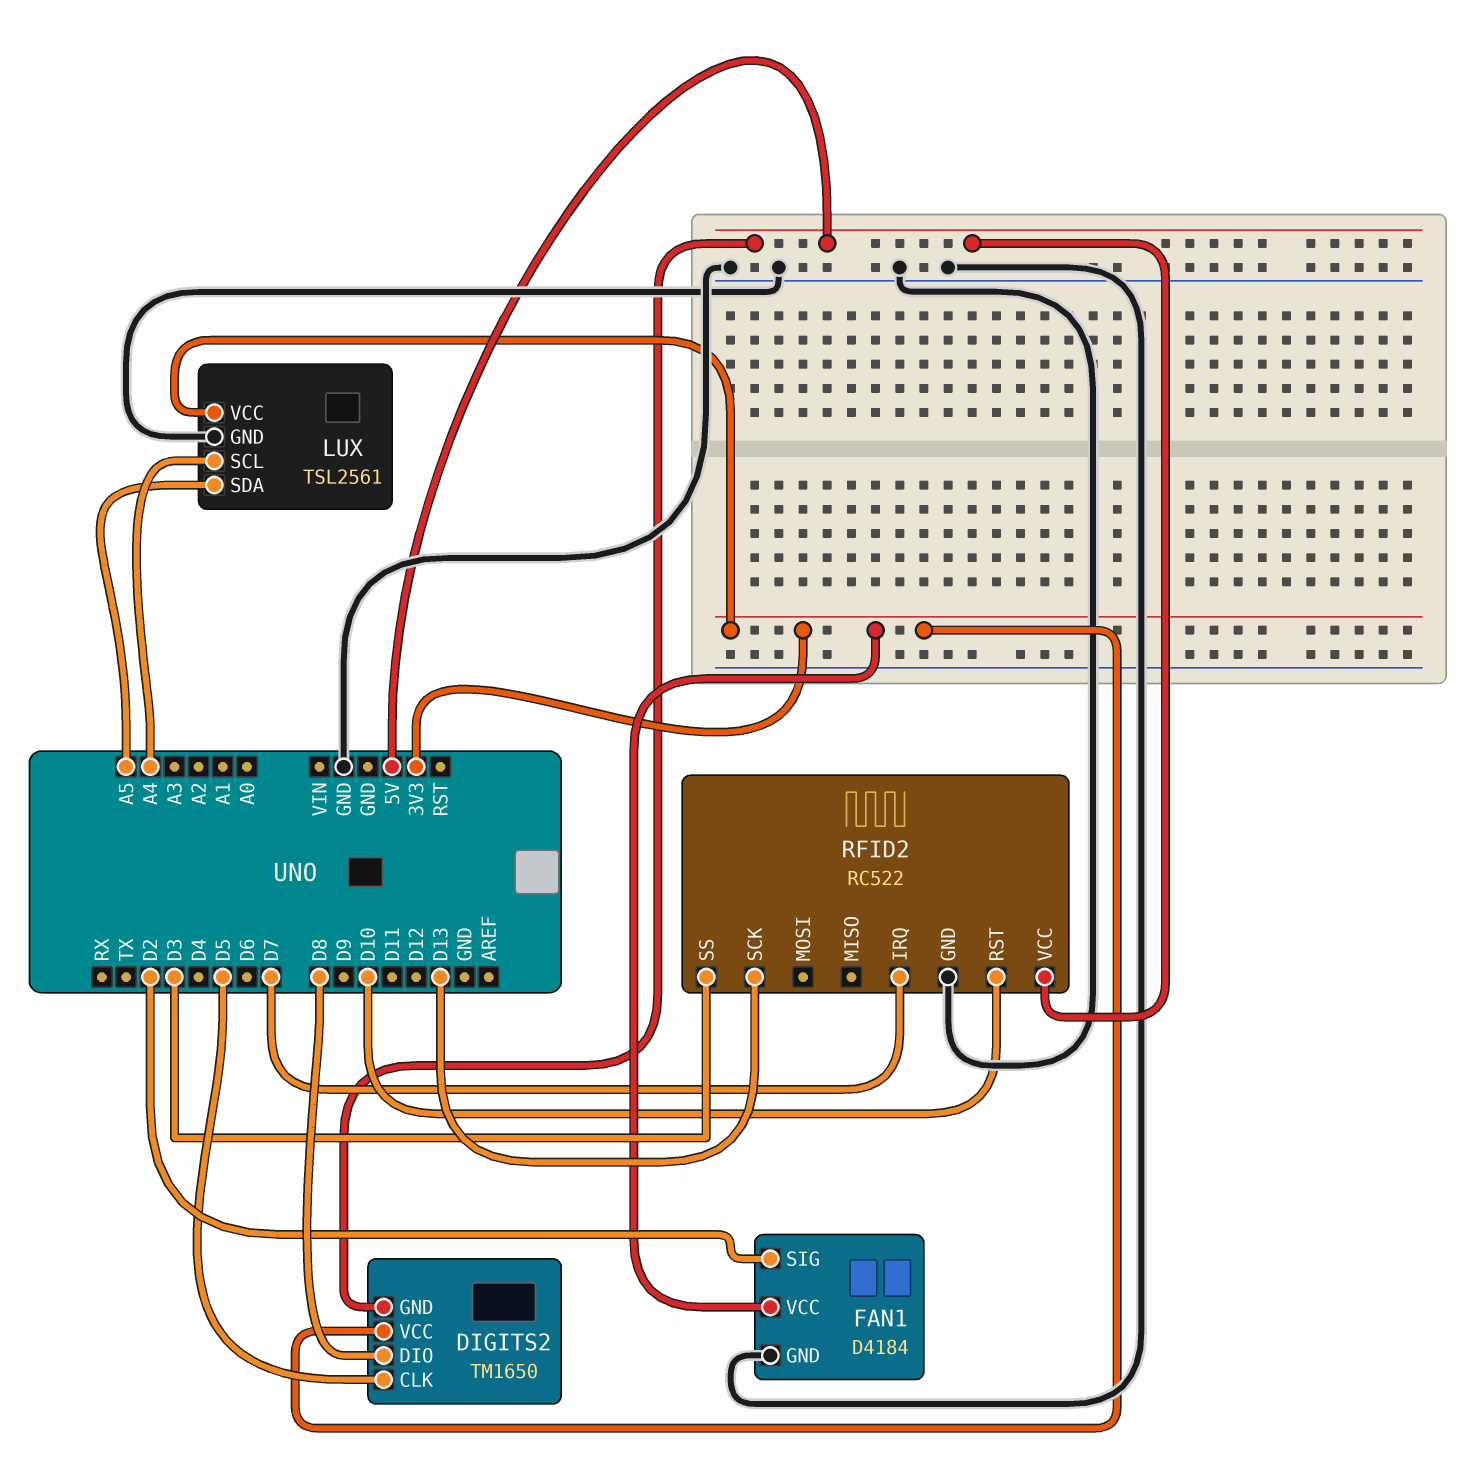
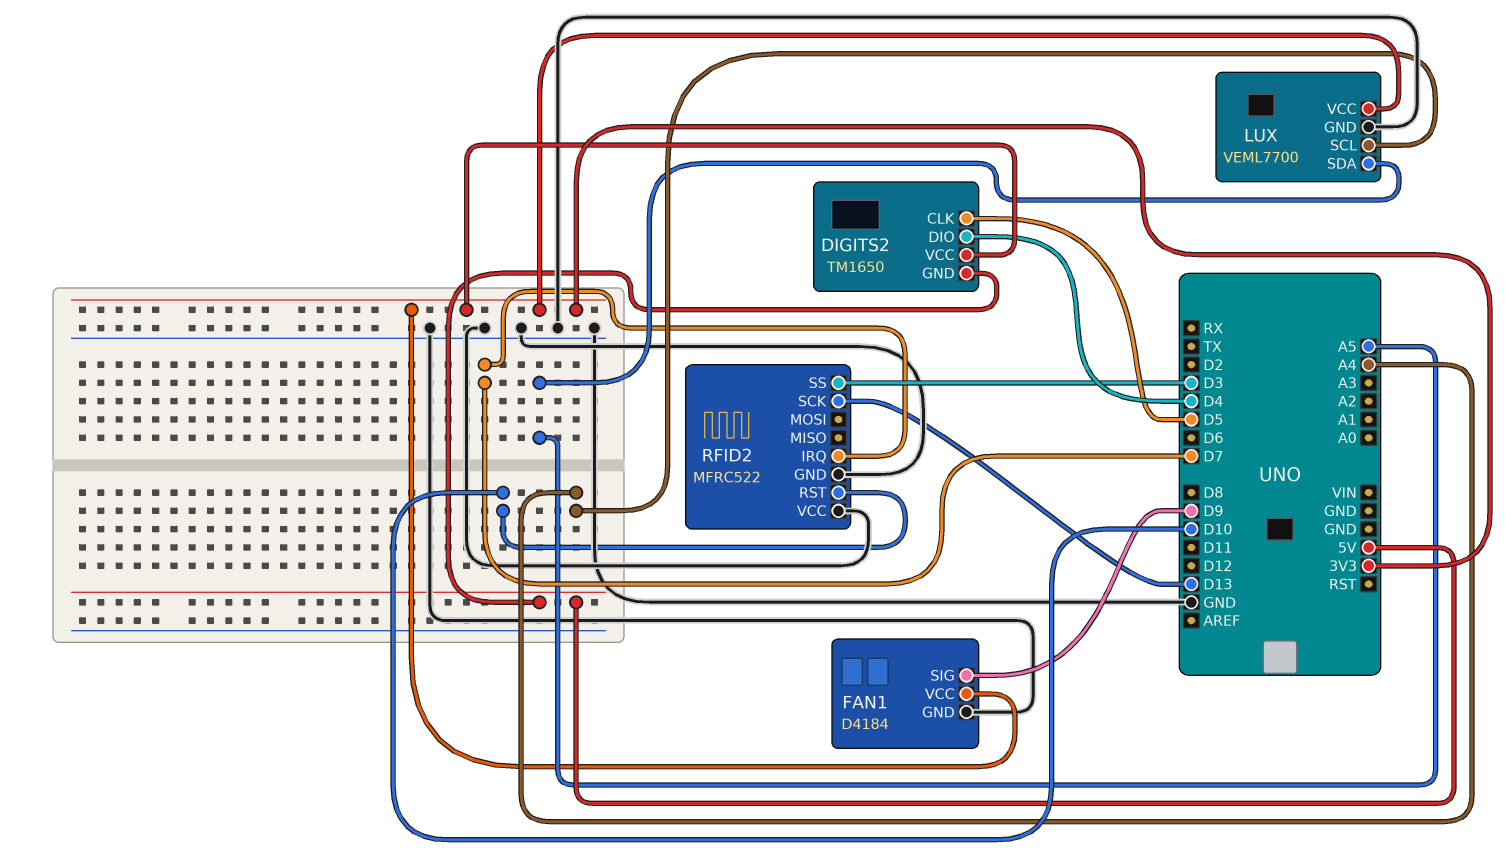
DIGITS2 pin DIO: D8 -> D4
FAN1 pin SIG: D2 -> D9
LUX: TSL2561 -> VEML7700
RFID2: RC522 -> MFRC522
RFID2 pin VCC: 5V -> GND

